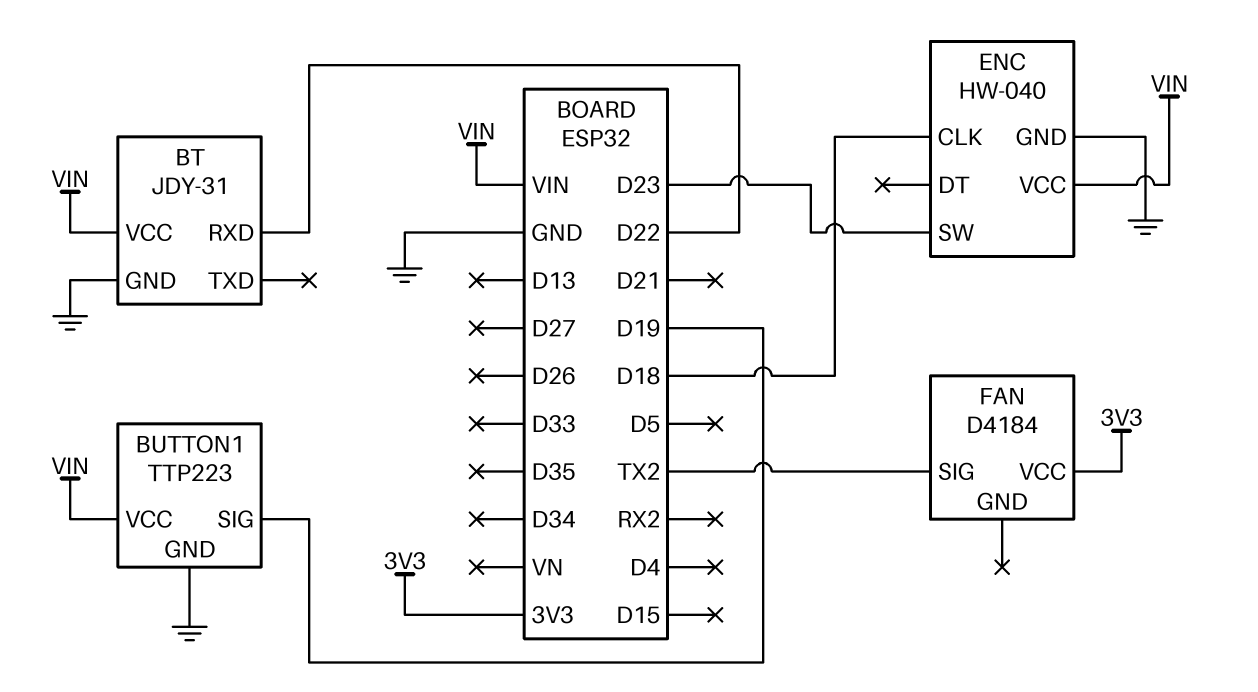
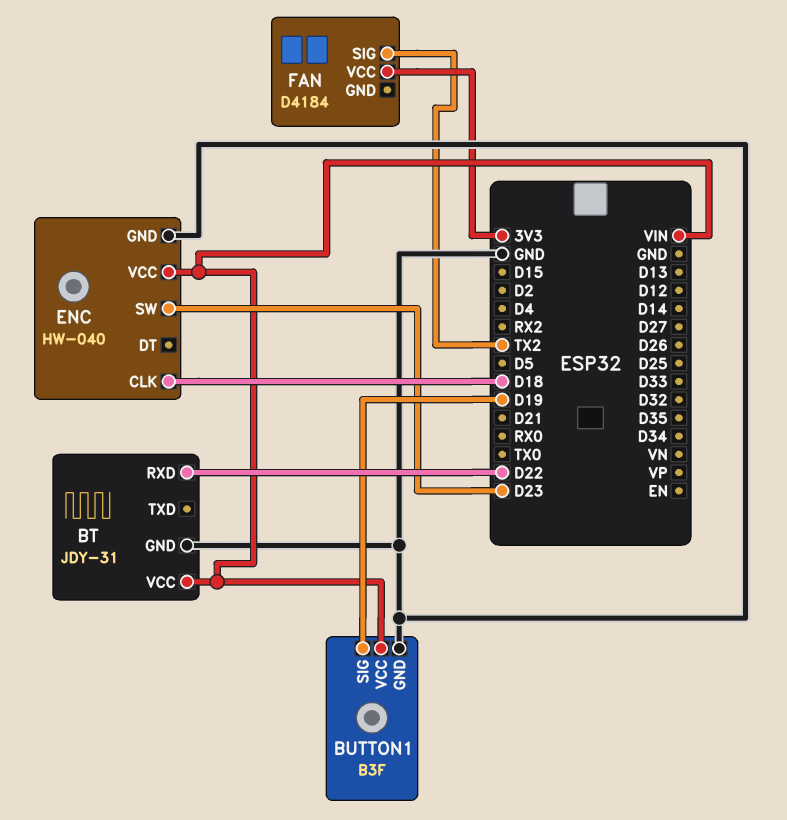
BUTTON1: TTP223 -> B3F

